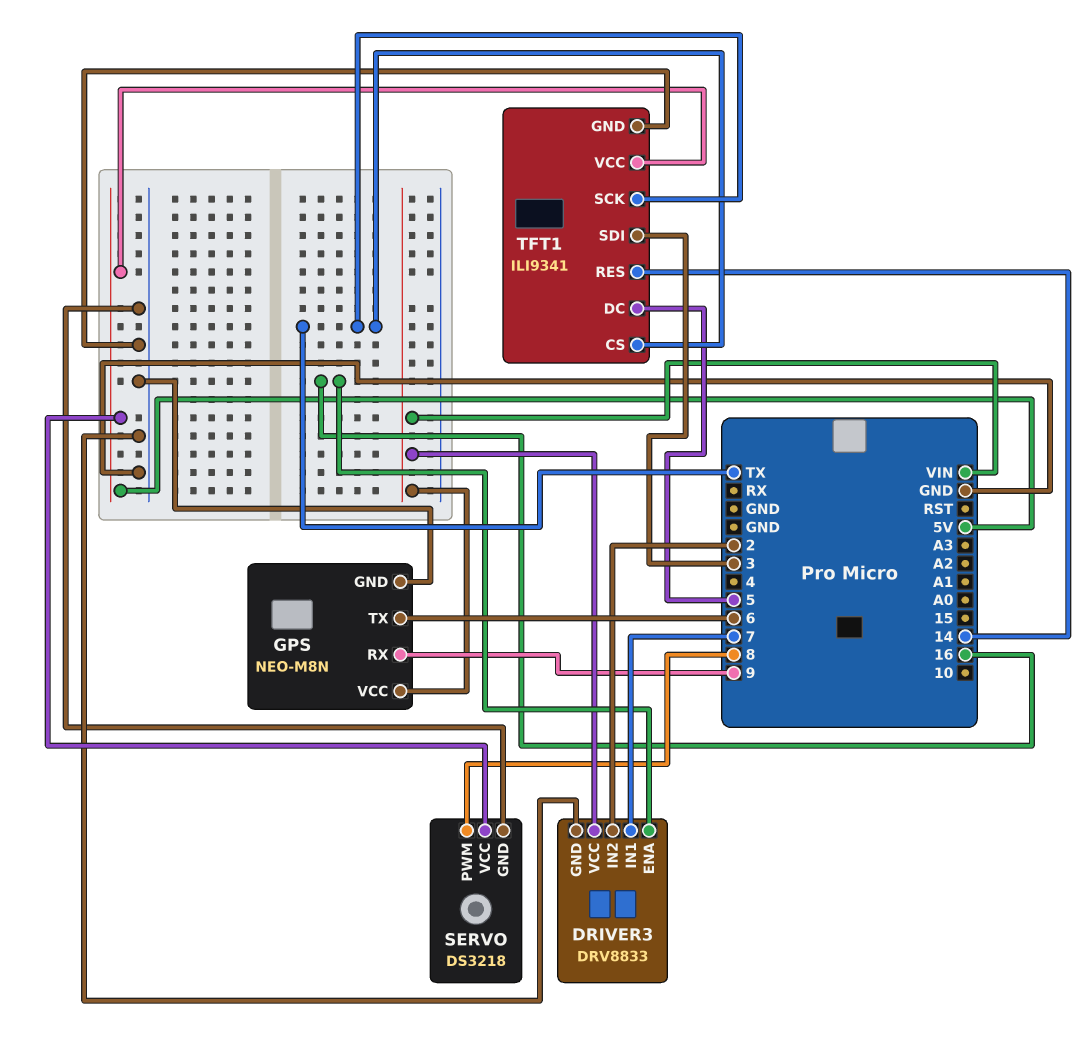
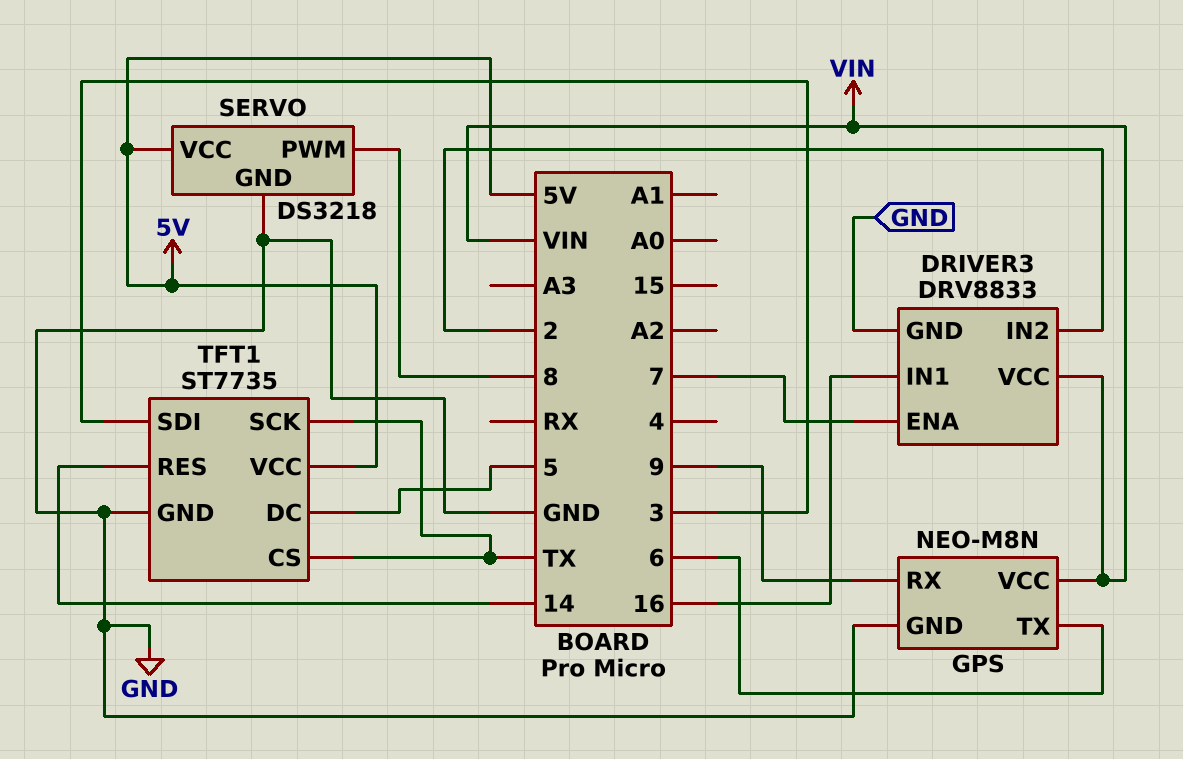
DRIVER3 pin ENA: 16 -> 7
DRIVER3 pin IN1: 7 -> 16
TFT1: ILI9341 -> ST7735

